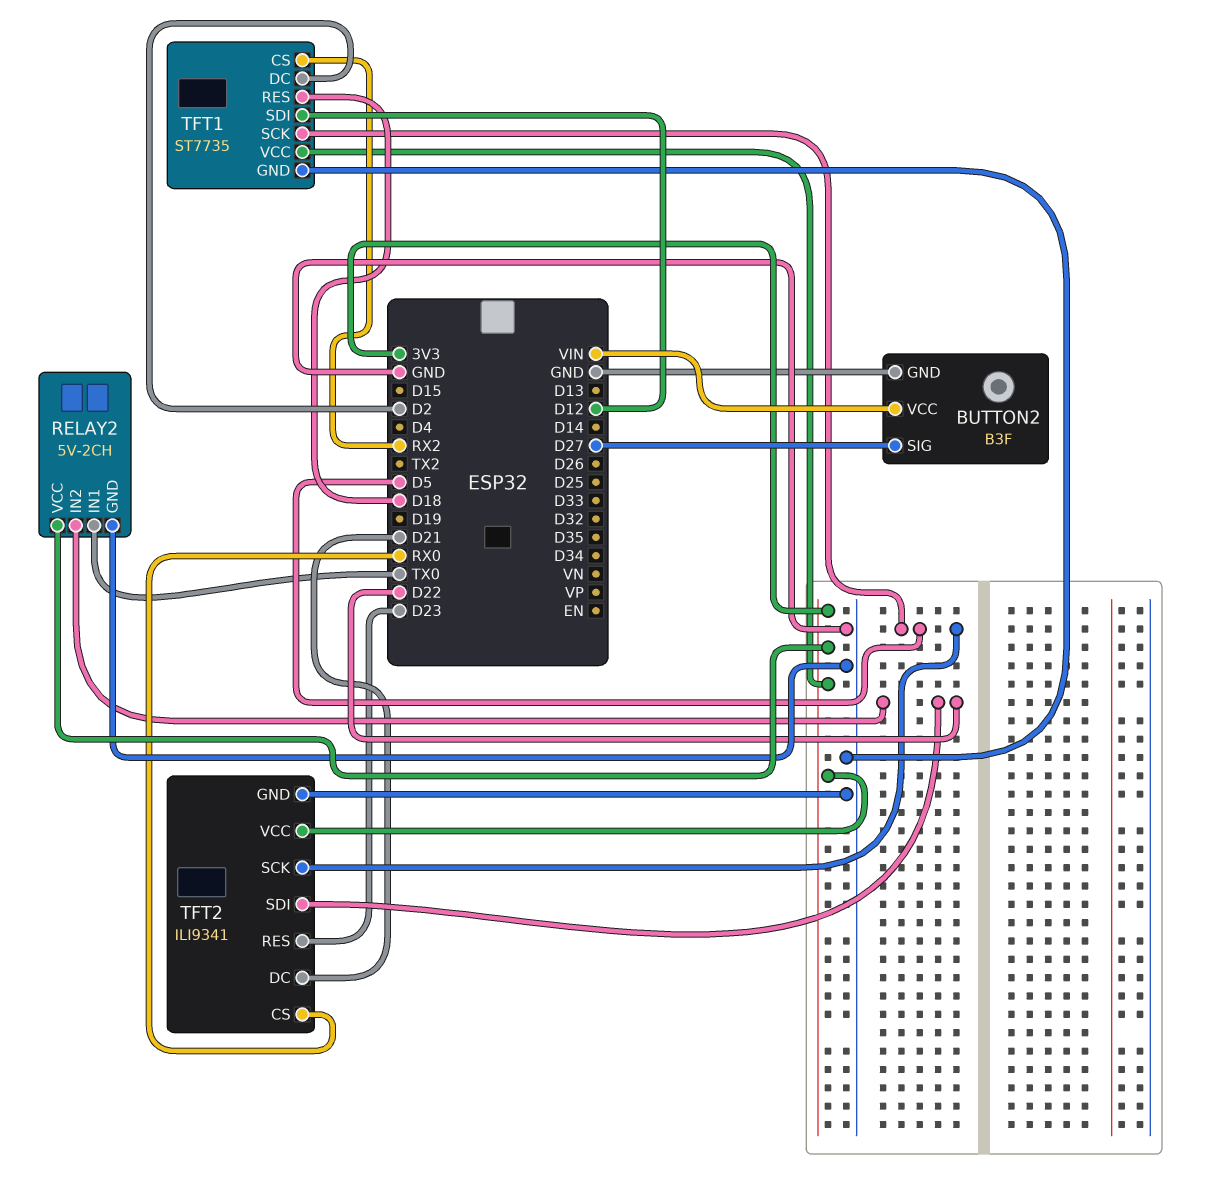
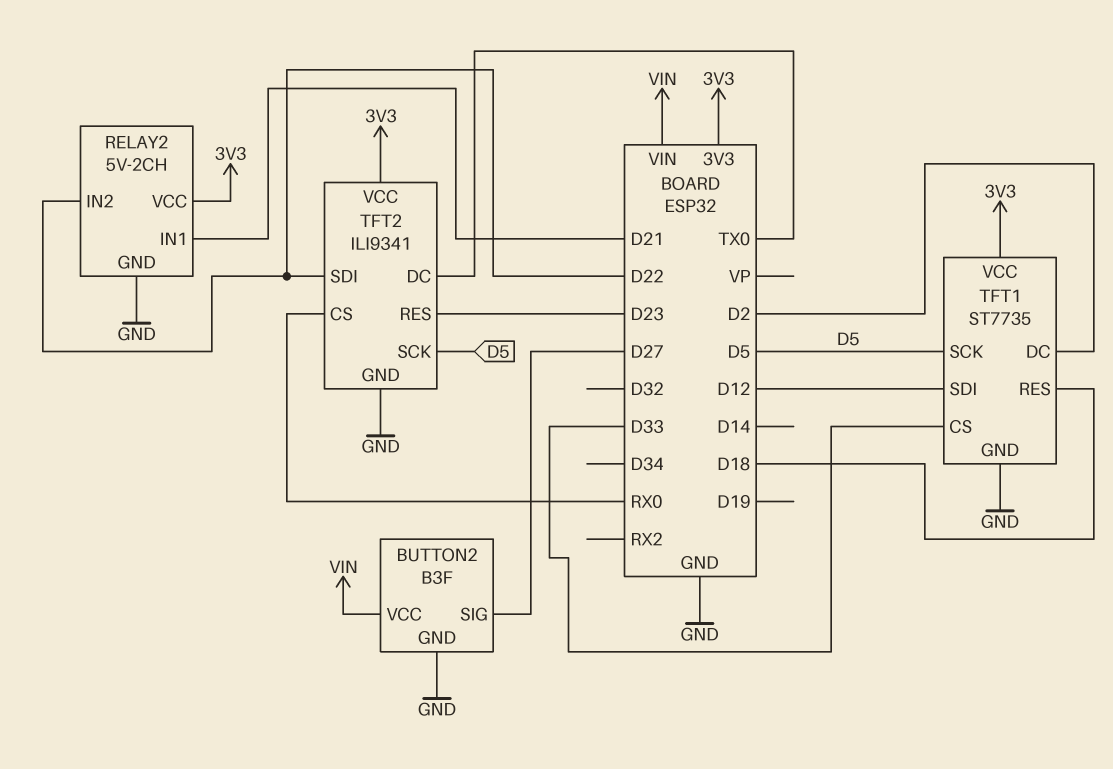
RELAY2 pin IN1: TX0 -> D21
TFT1 pin CS: RX2 -> D33
TFT2 pin DC: D21 -> TX0

